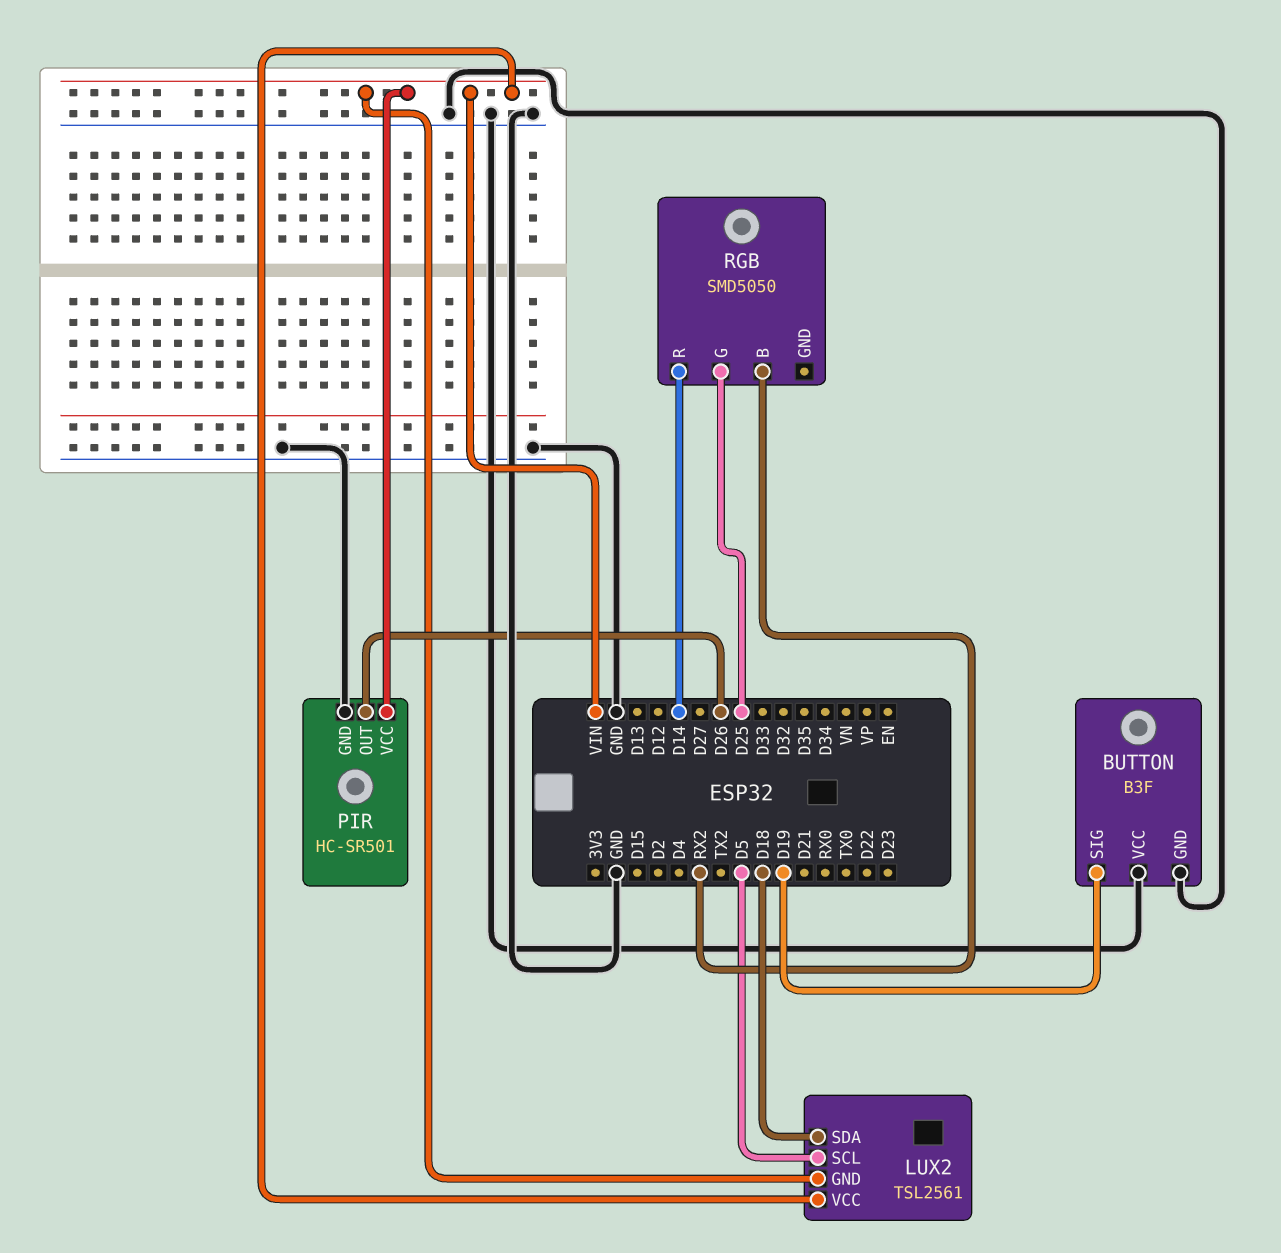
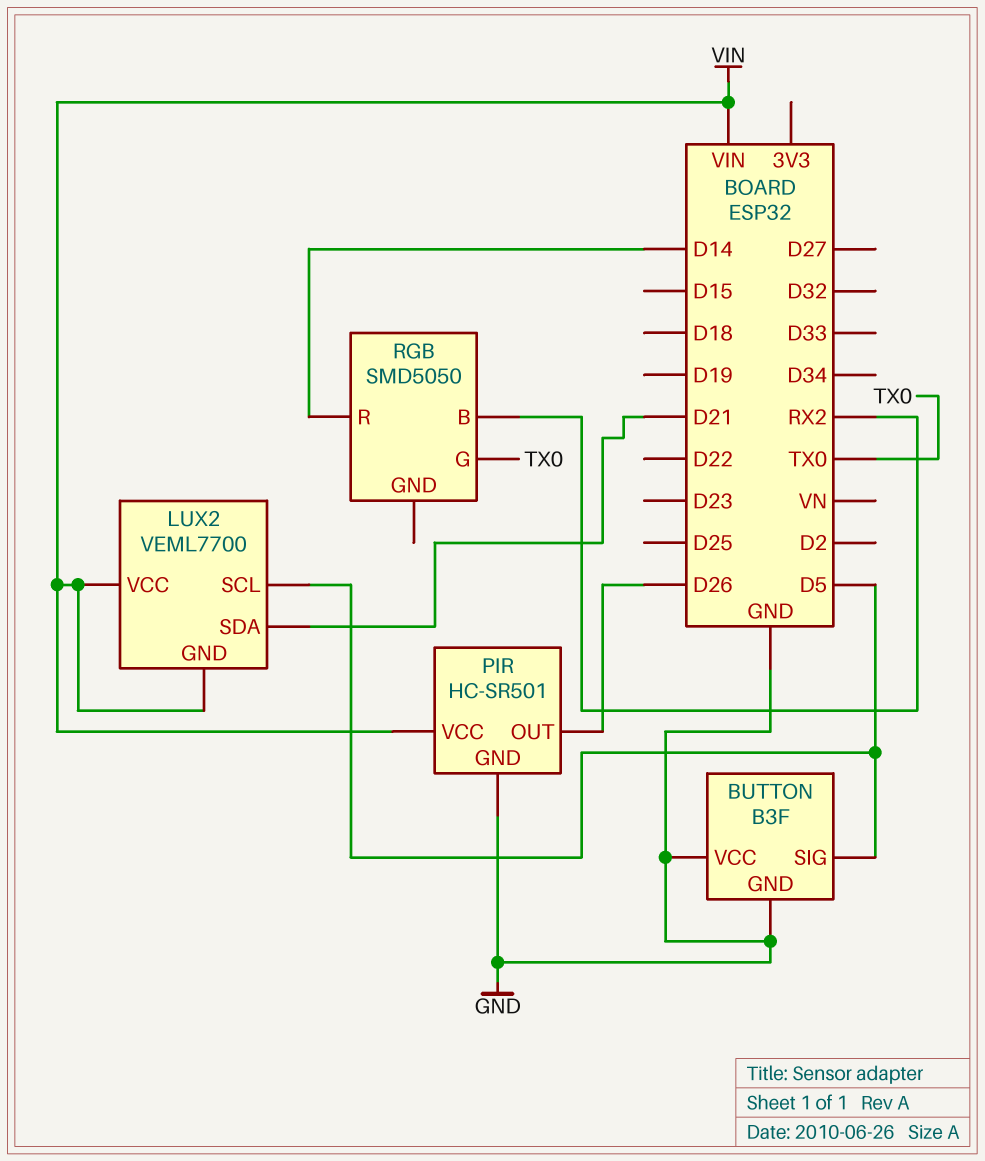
BUTTON pin SIG: D19 -> D5
LUX2: TSL2561 -> VEML7700
LUX2 pin SDA: D18 -> D21
RGB pin G: D25 -> TX0

